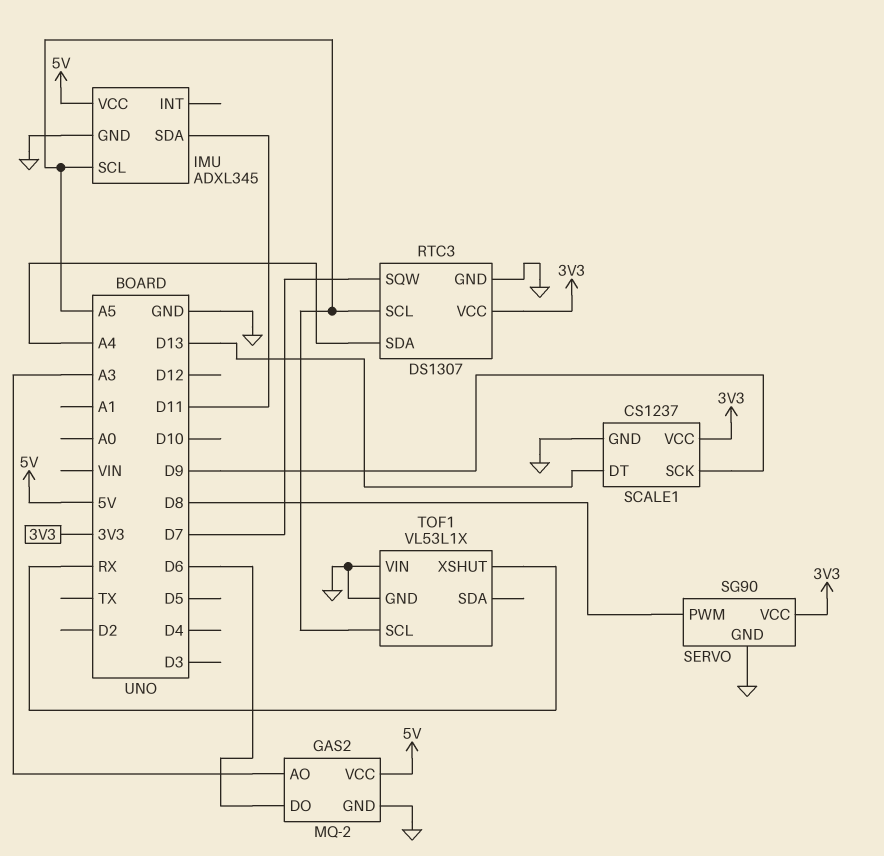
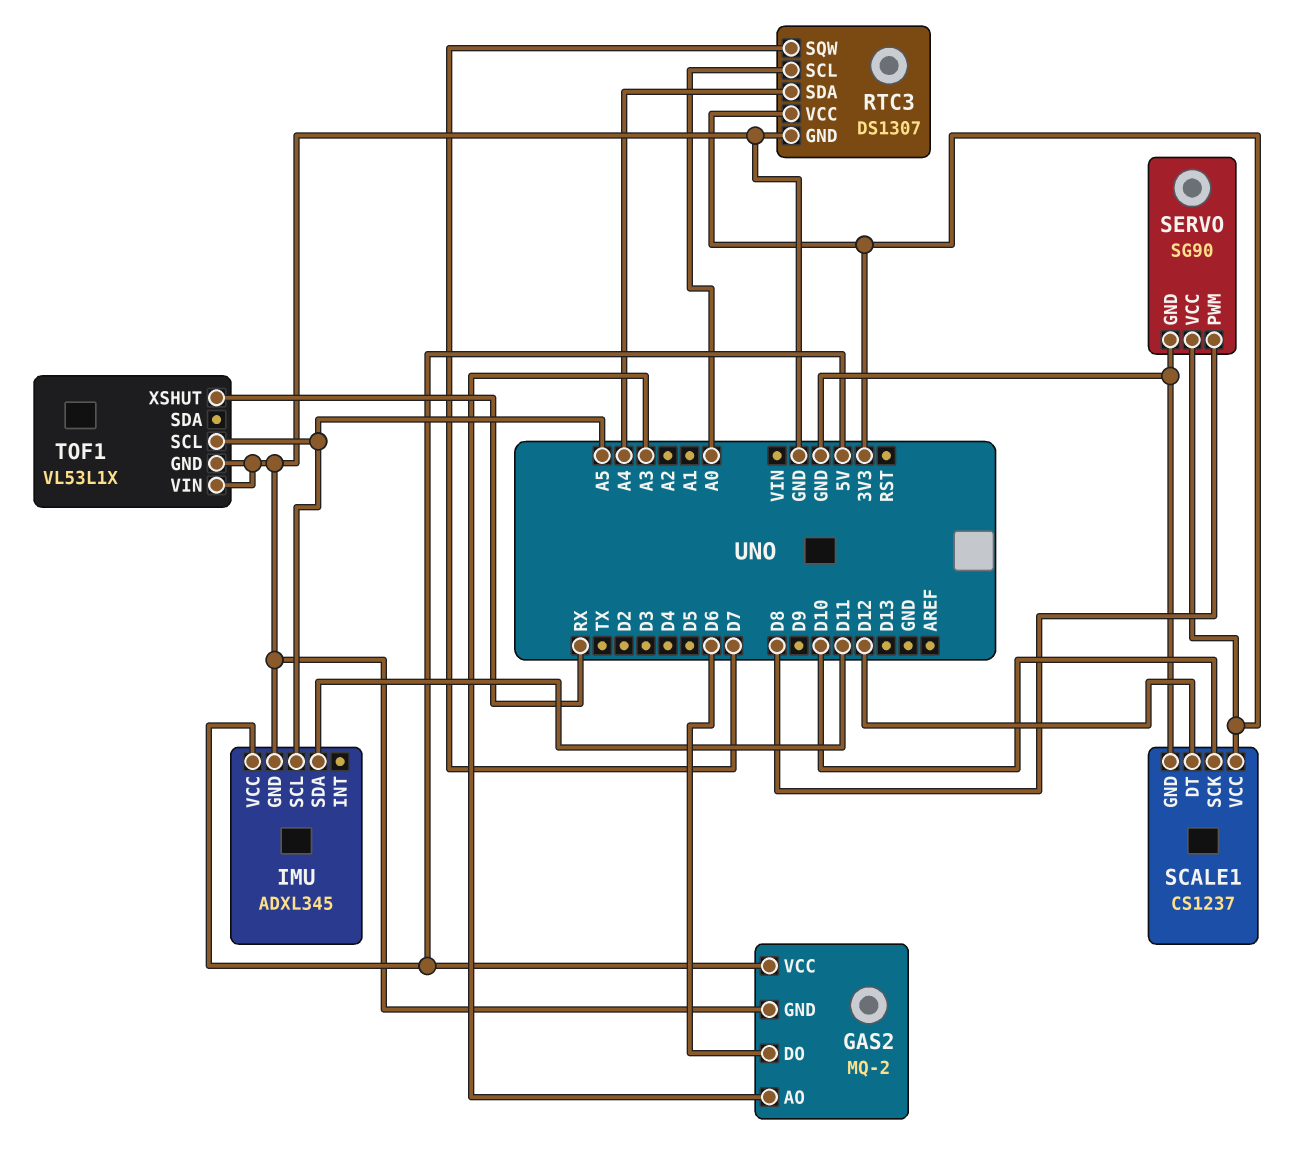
RTC3 pin SCL: A5 -> A0
SCALE1 pin DT: D13 -> D12
SCALE1 pin SCK: D9 -> D10

